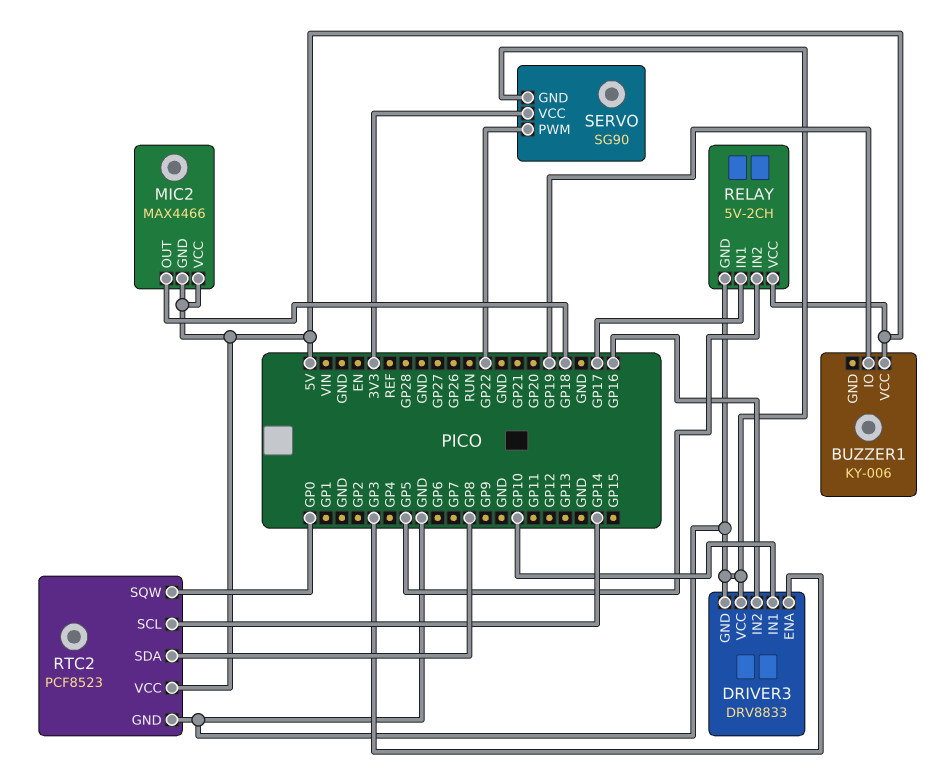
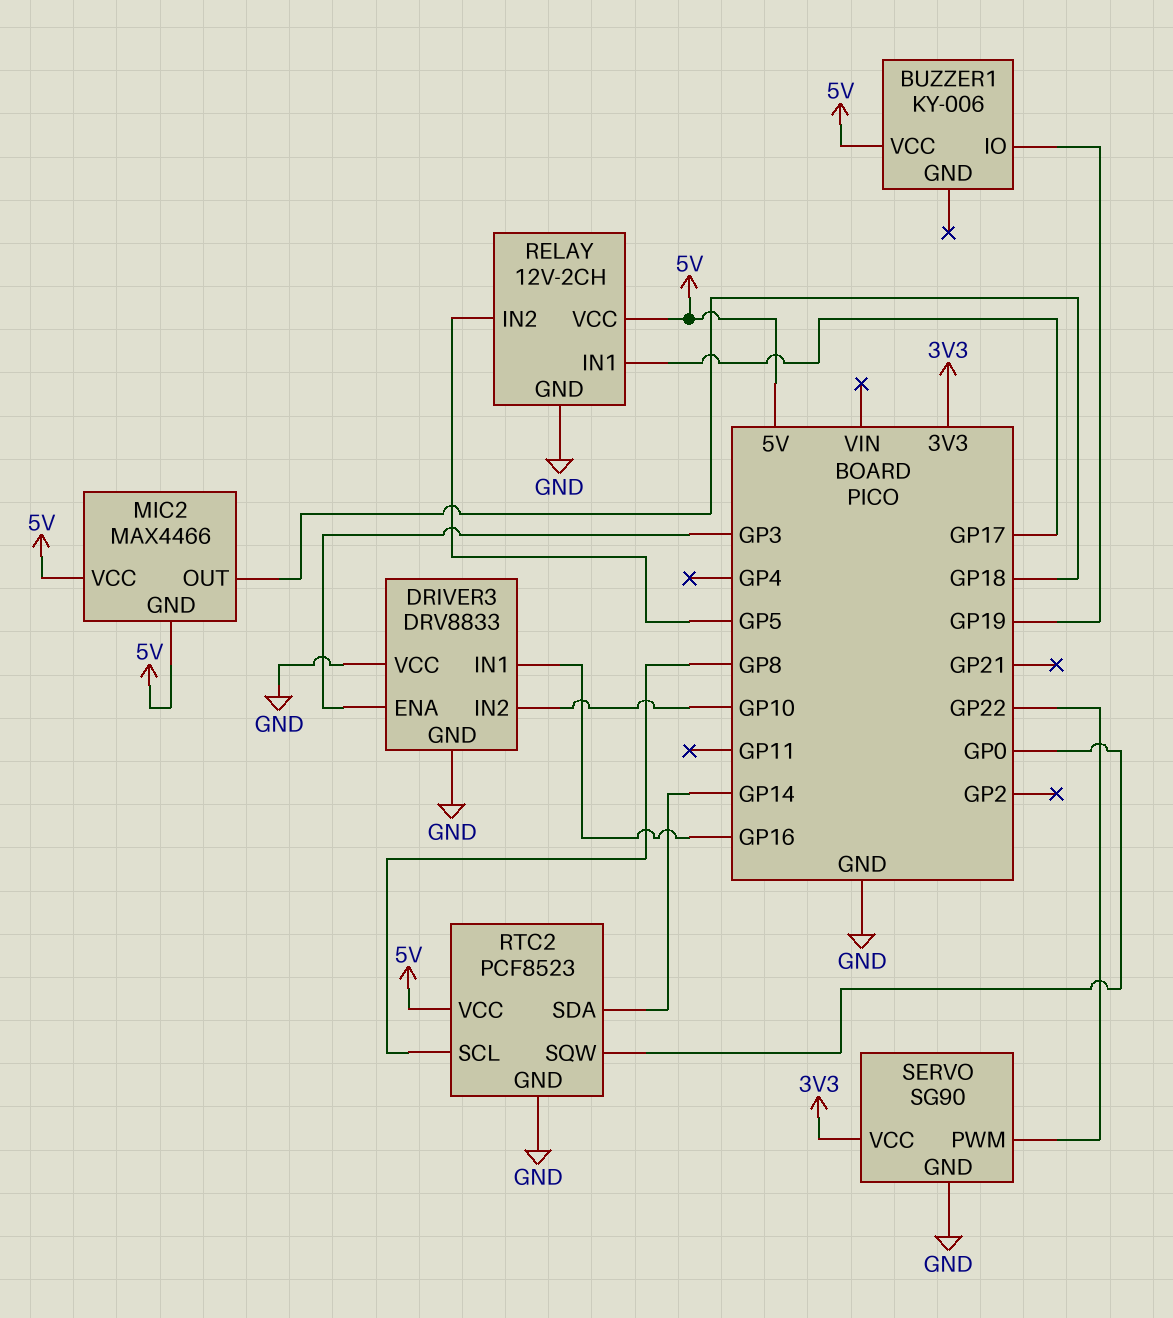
DRIVER3 pin IN1: GP10 -> GP16
DRIVER3 pin IN2: GP16 -> GP10
RELAY: 5V-2CH -> 12V-2CH
RTC2 pin SCL: GP14 -> GP8
RTC2 pin SDA: GP8 -> GP14

